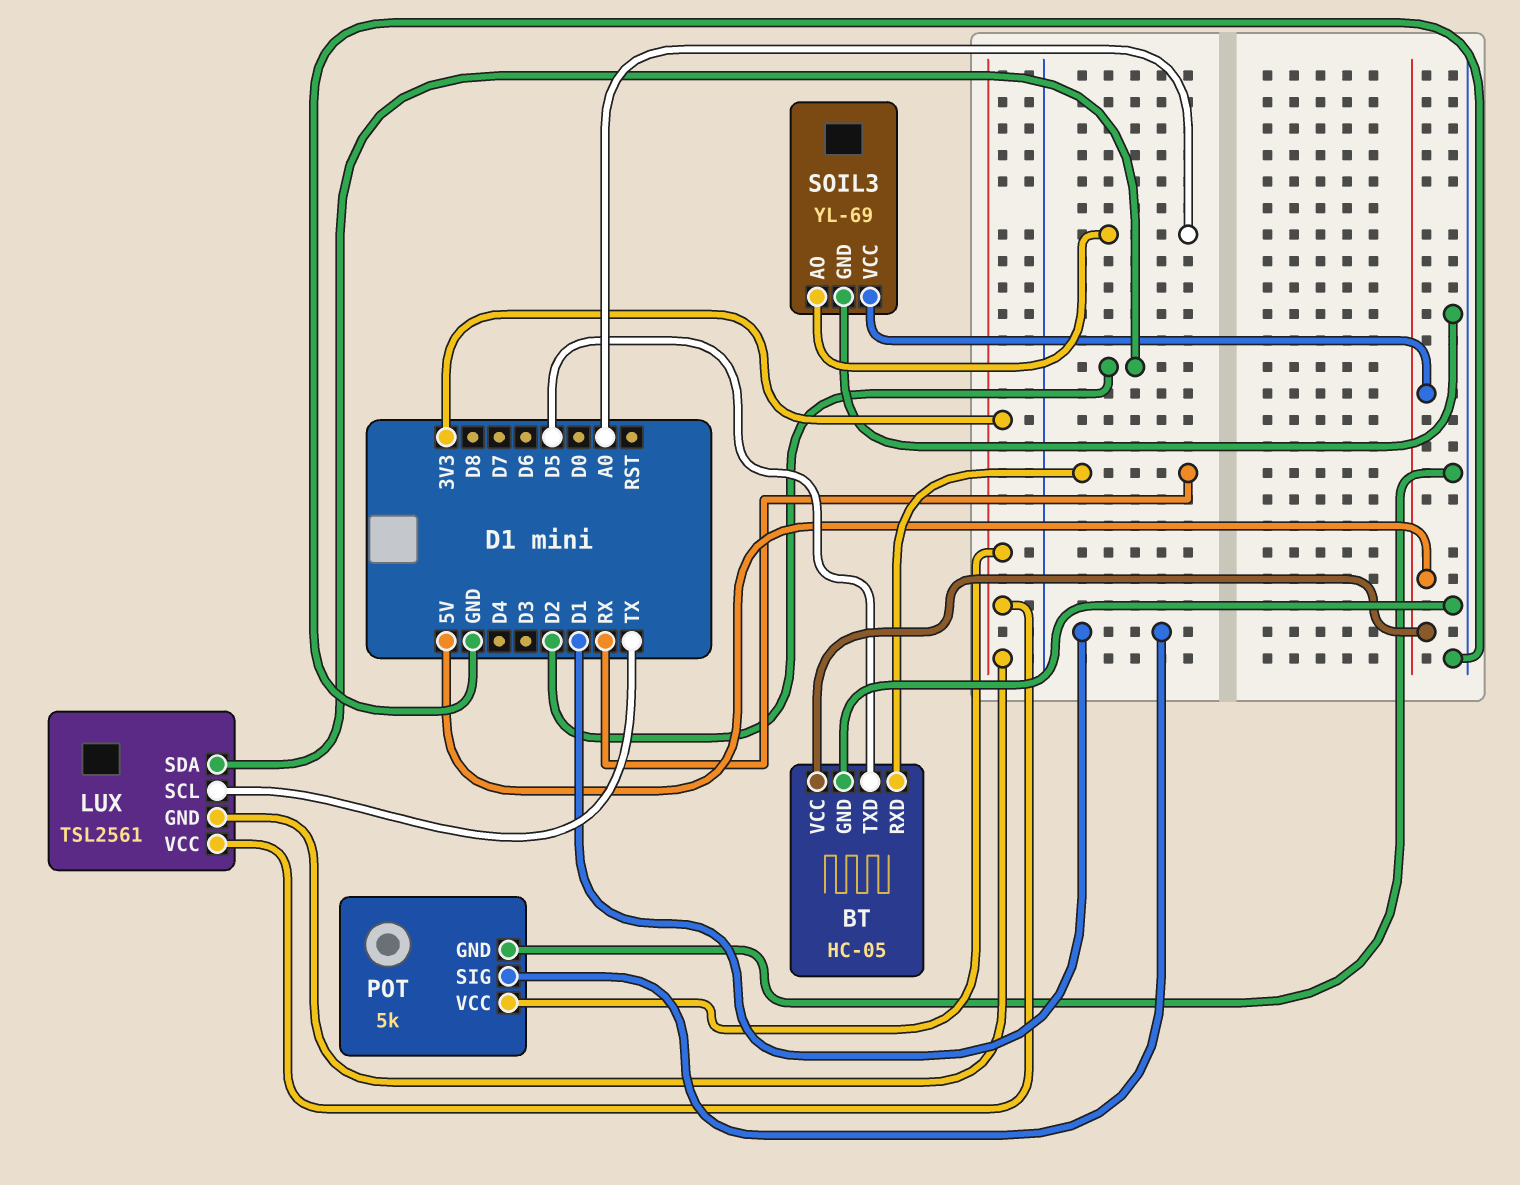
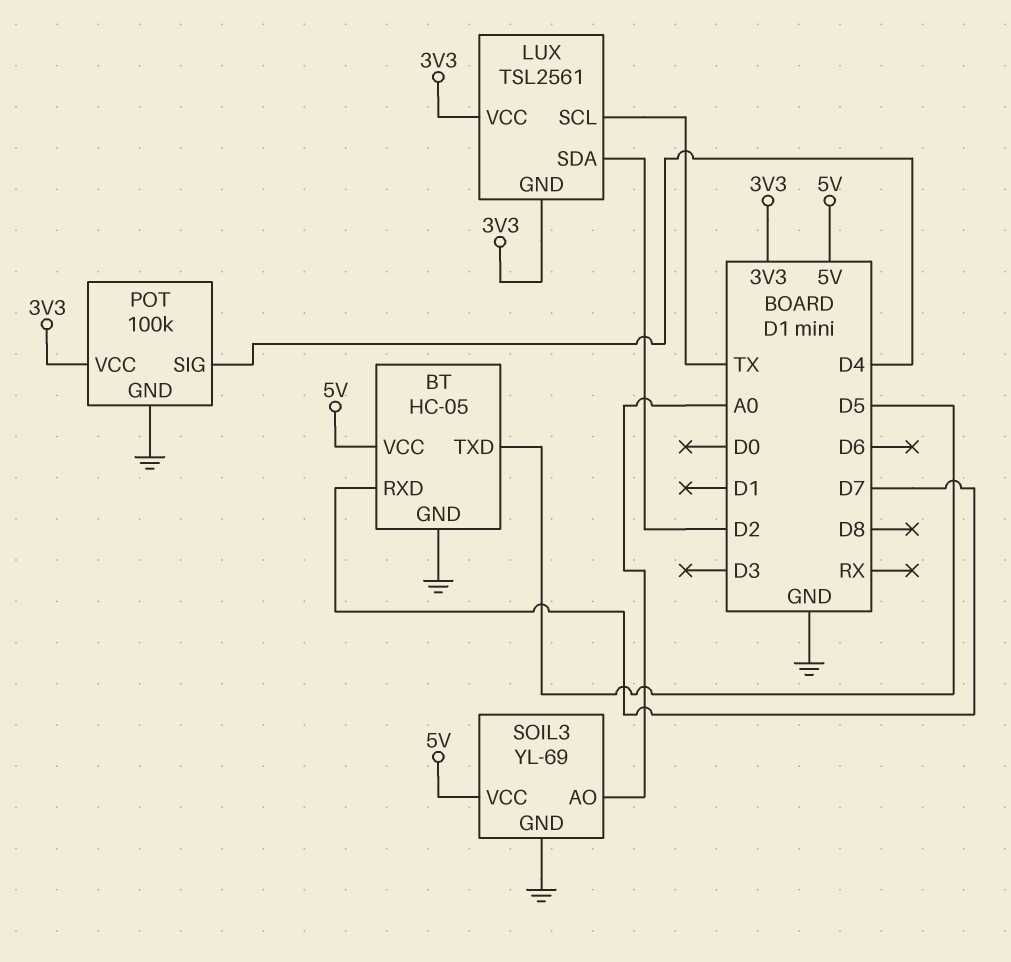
BT pin RXD: RX -> D7
POT: 5k -> 100k
POT pin SIG: D1 -> D4

